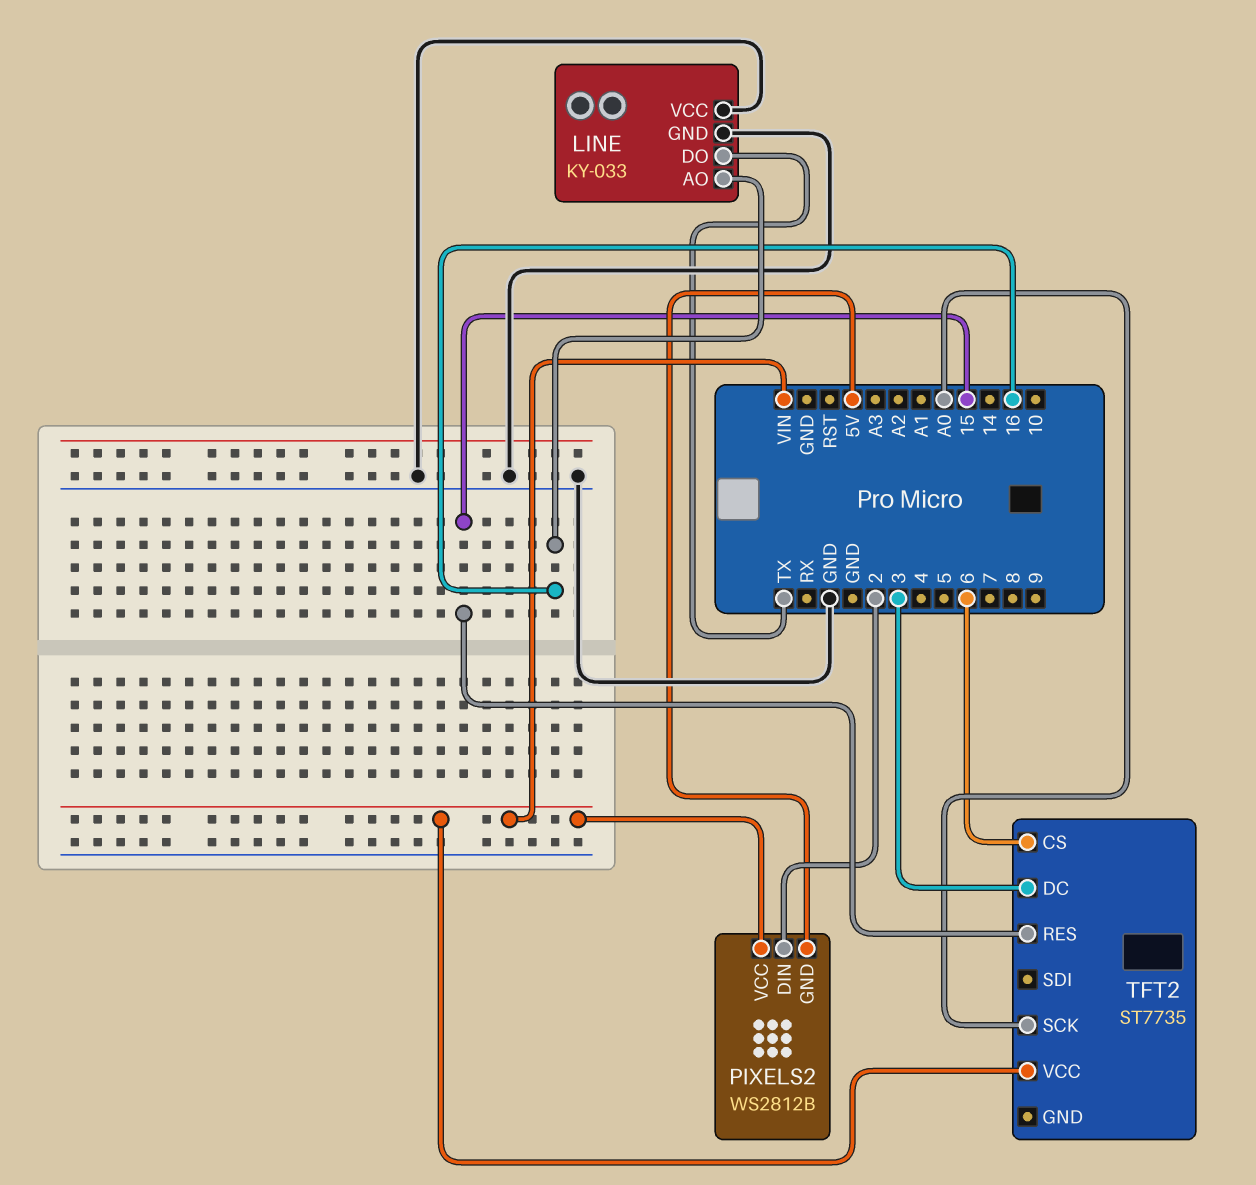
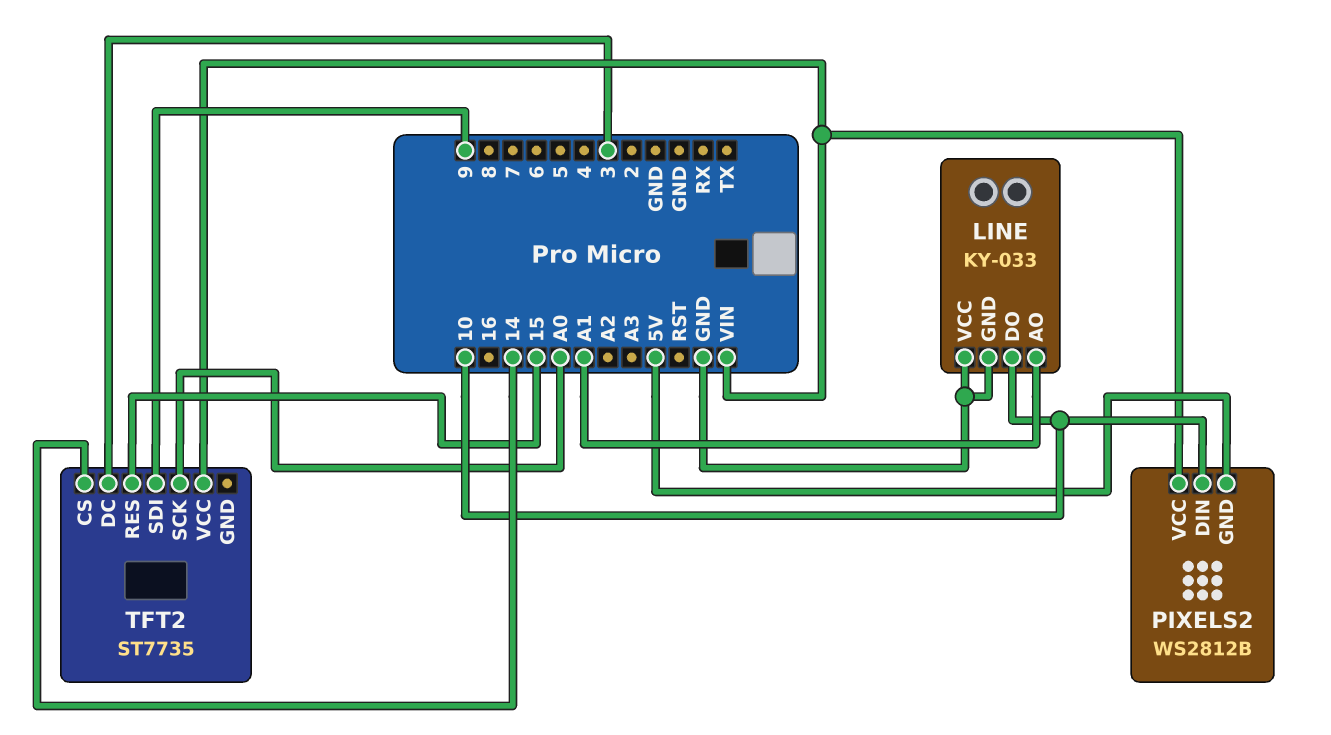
LINE pin AO: 16 -> A1
LINE pin DO: TX -> 10
PIXELS2 pin DIN: 2 -> 10
TFT2 pin CS: 6 -> 14
TFT2 pin SDI: none -> 9

